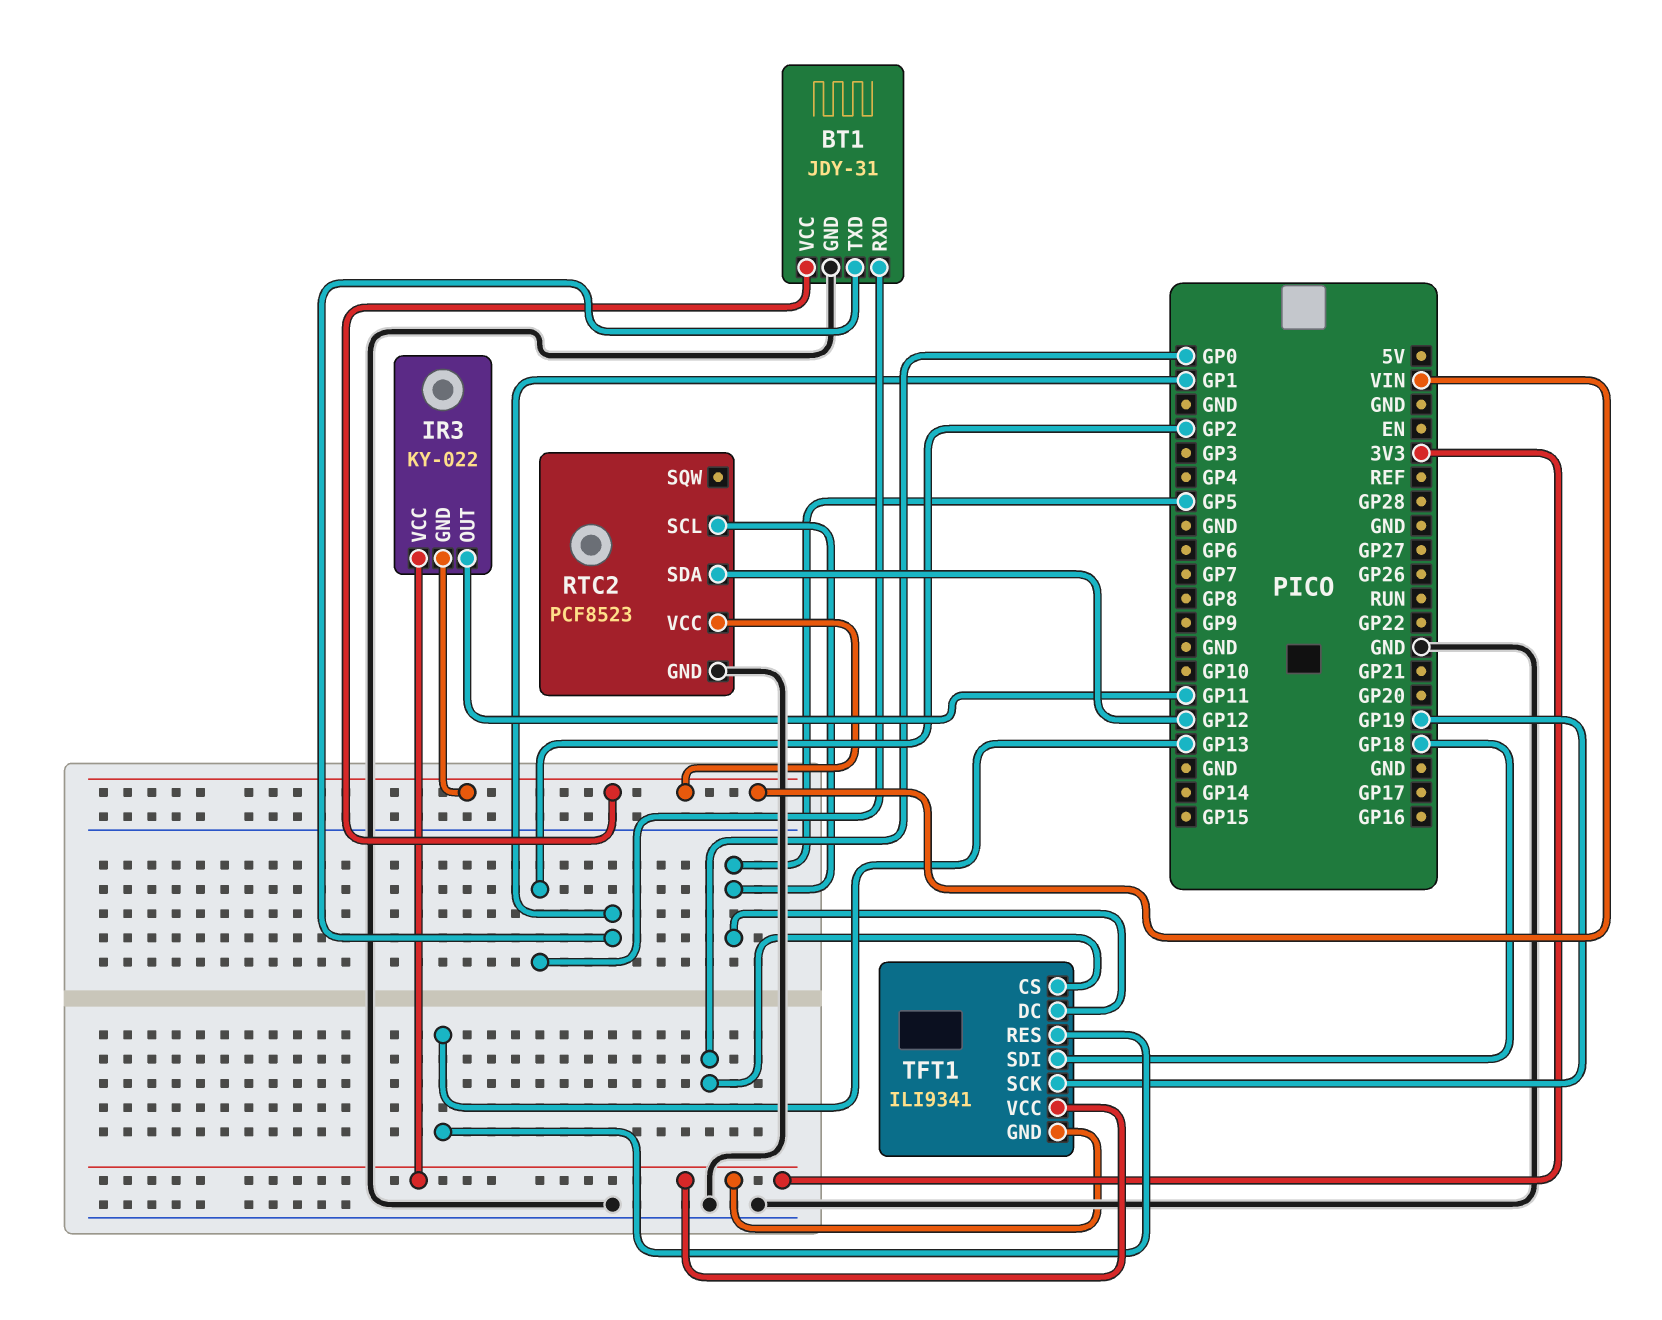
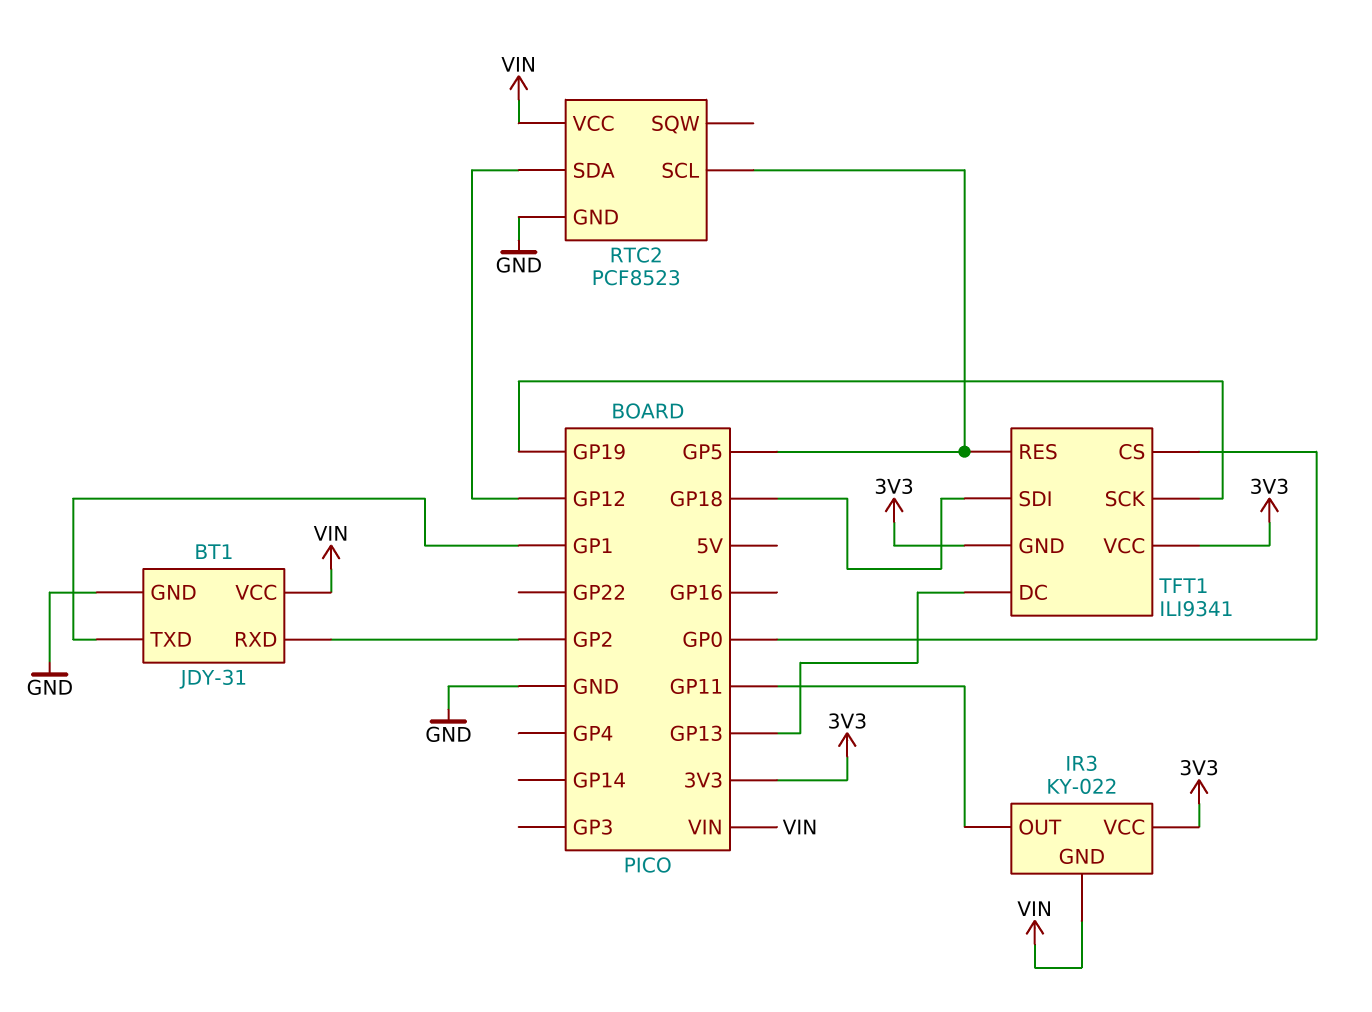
TFT1 pin DC: GP5 -> GP13
TFT1 pin RES: GP13 -> GP5

